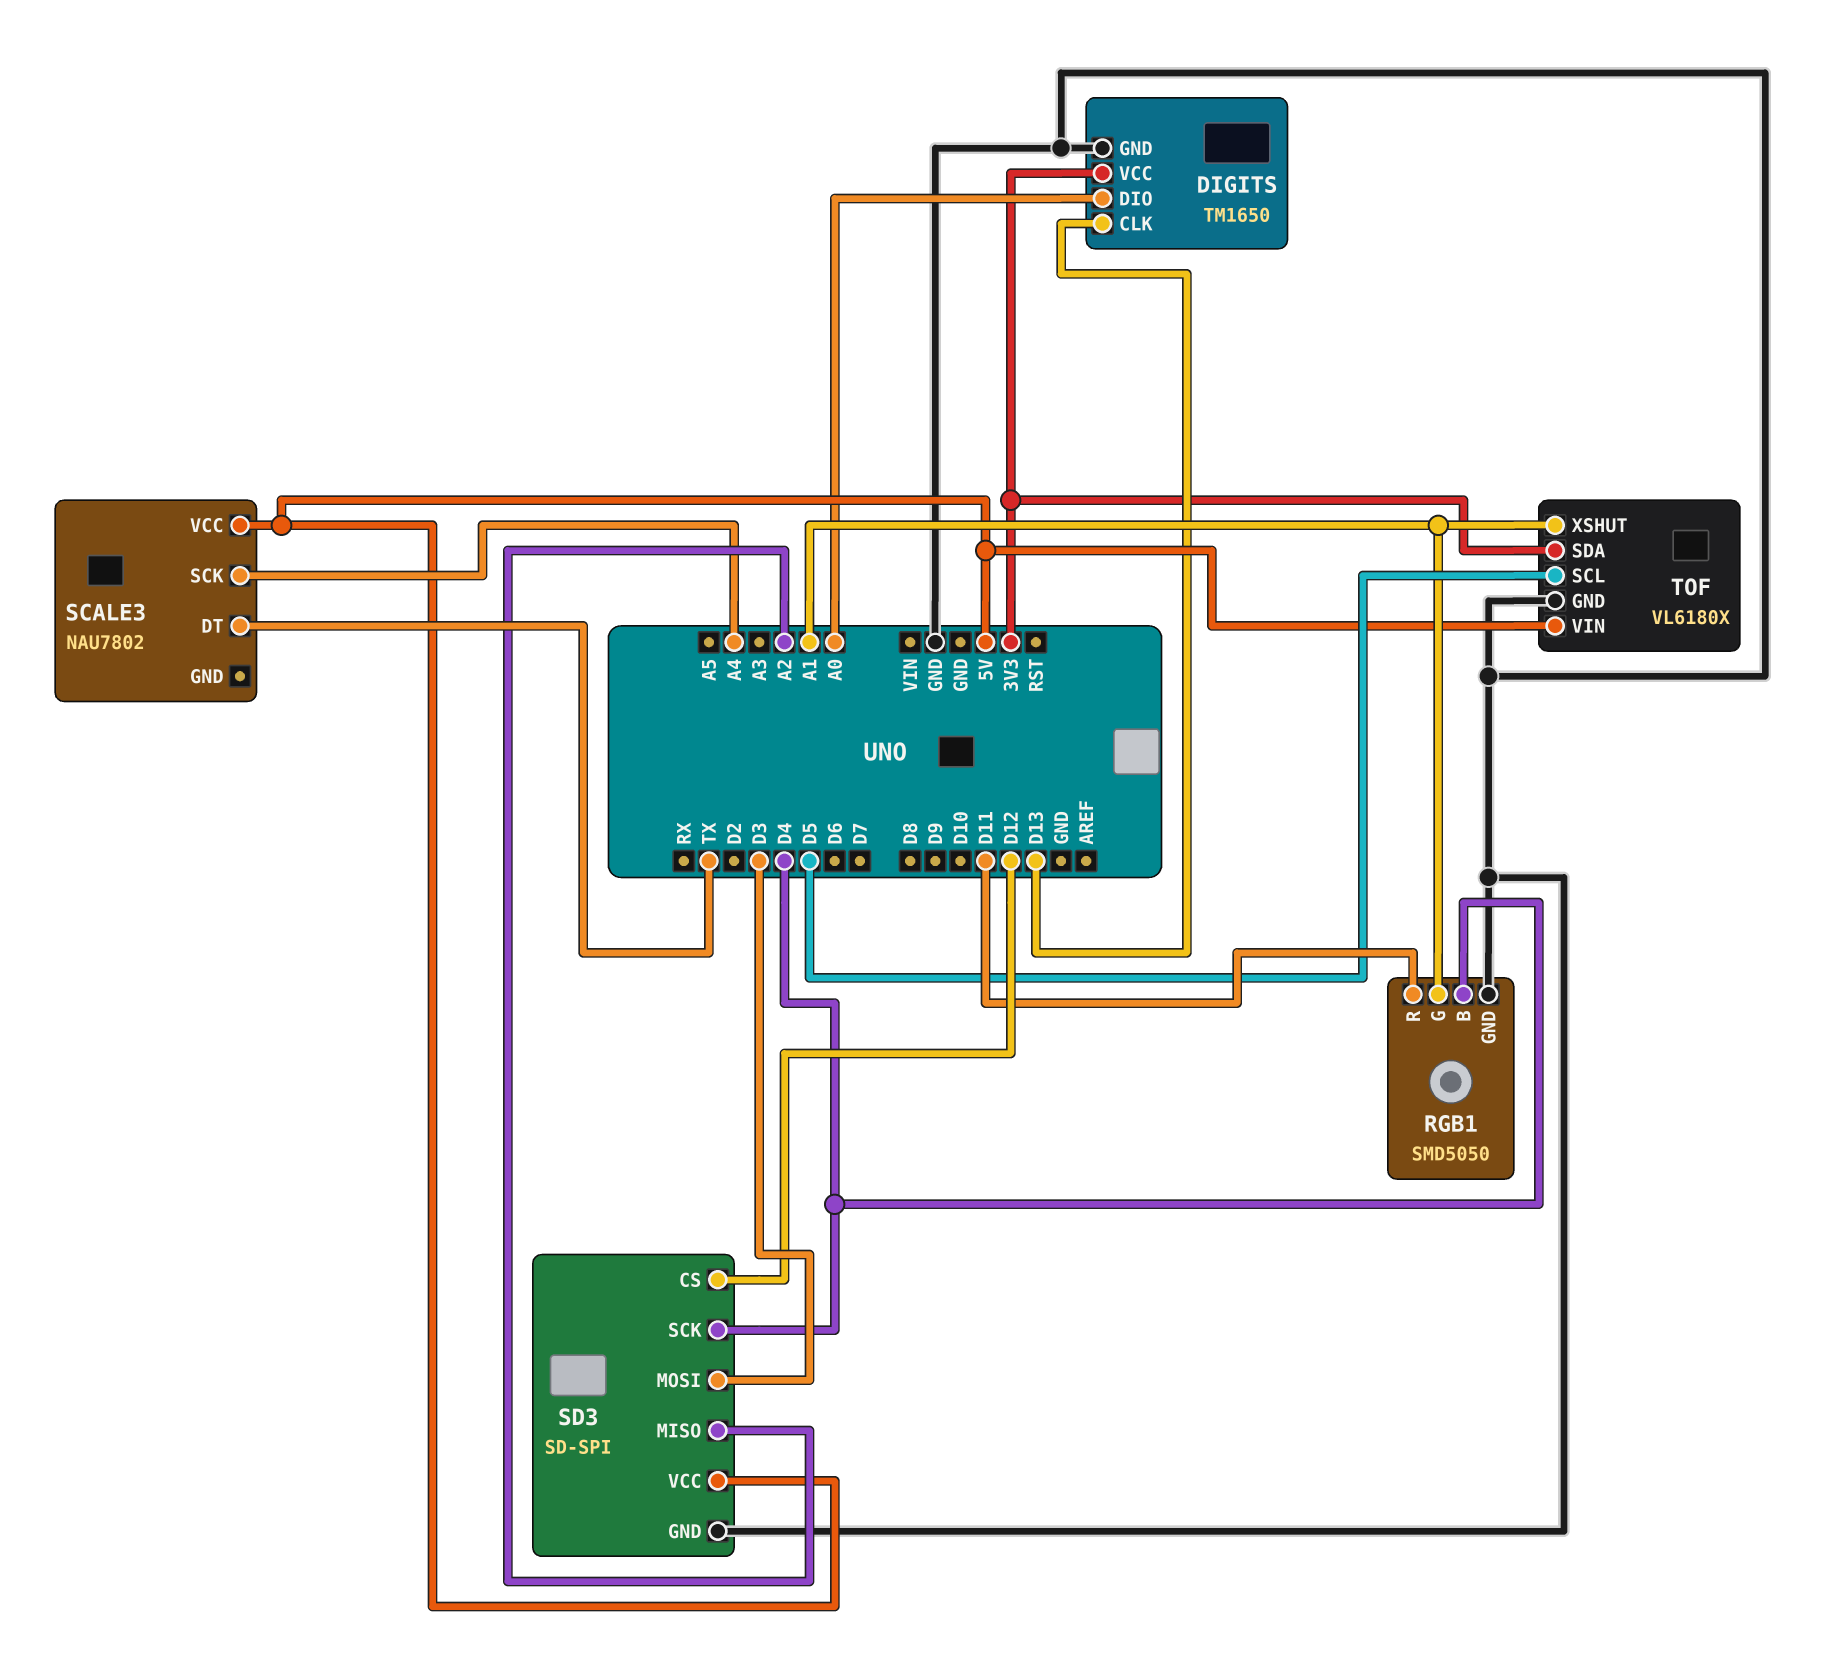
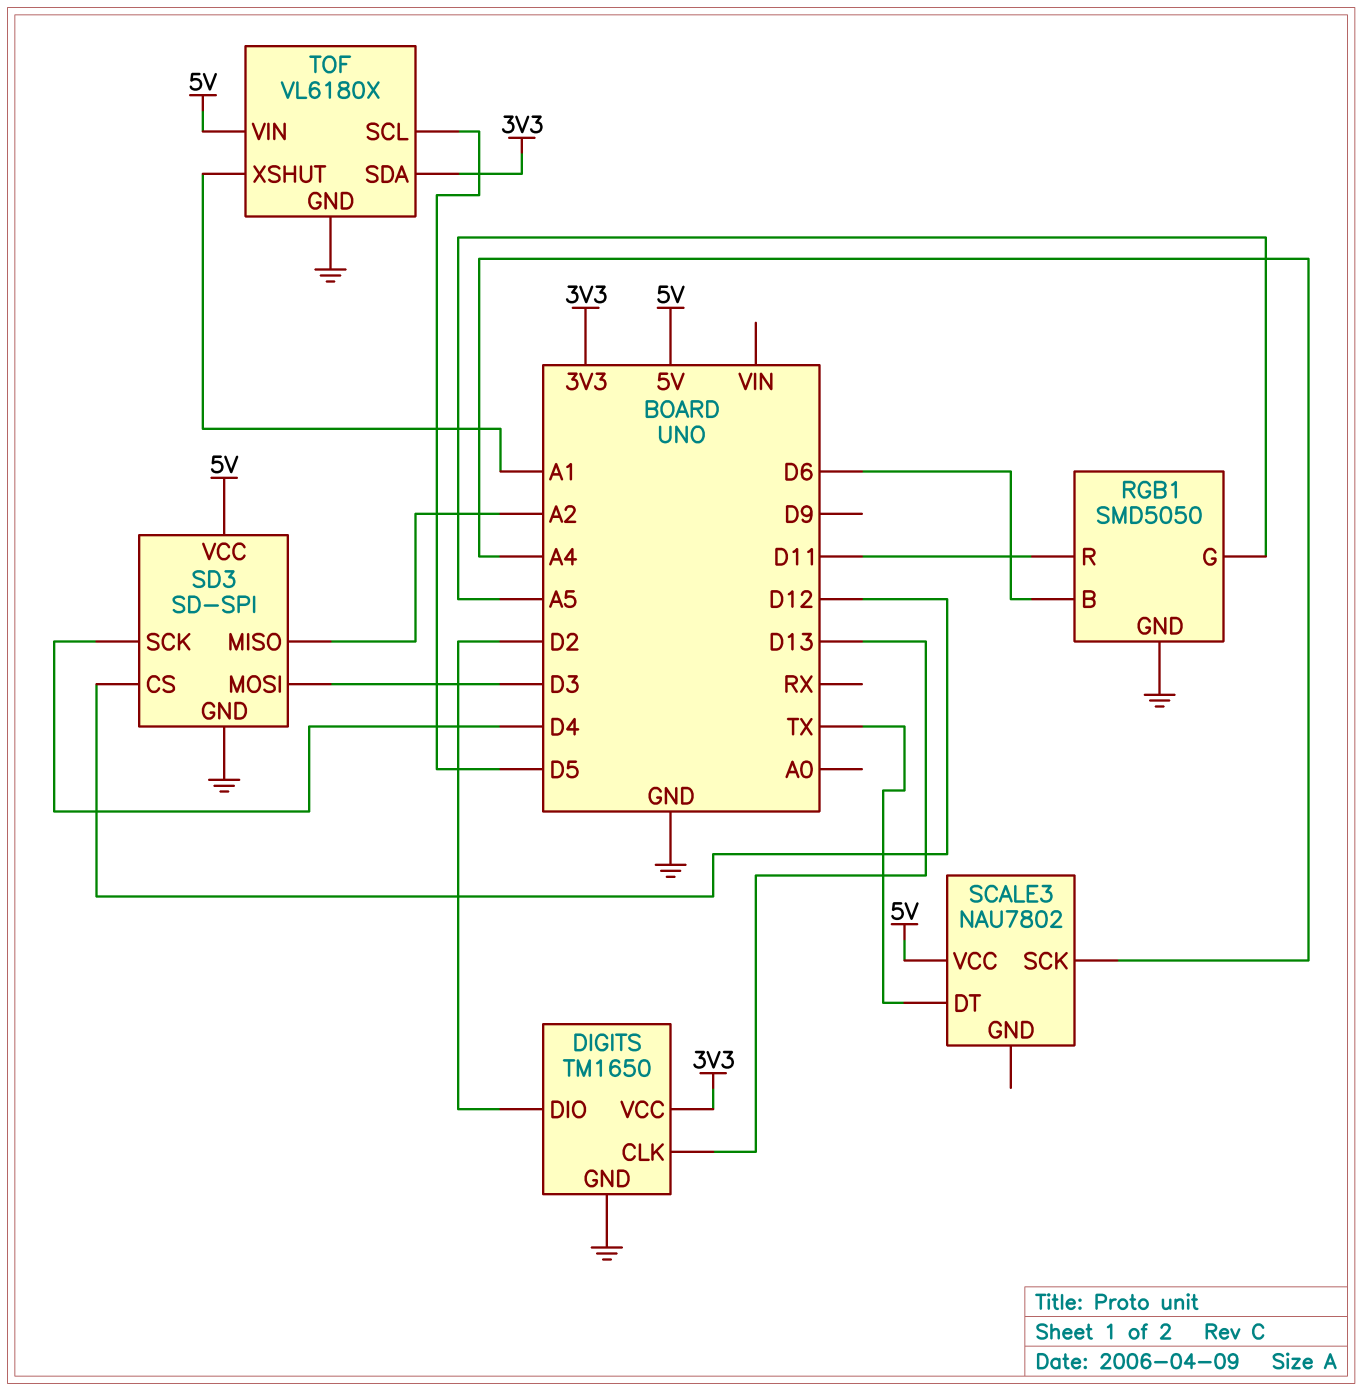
DIGITS pin DIO: A0 -> D2
RGB1 pin B: D4 -> D6
RGB1 pin G: A1 -> A5

